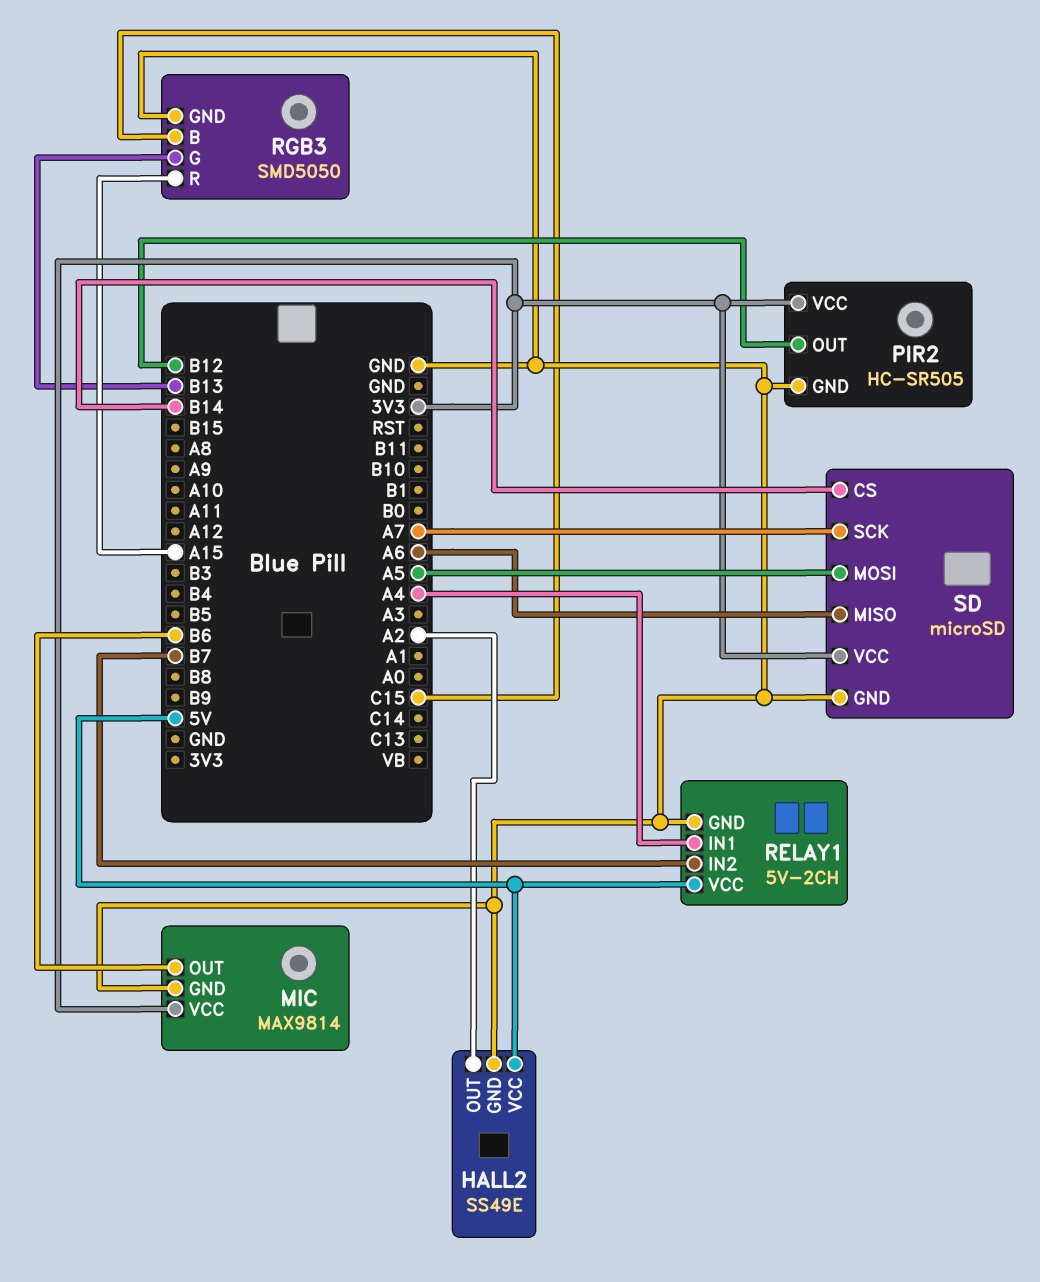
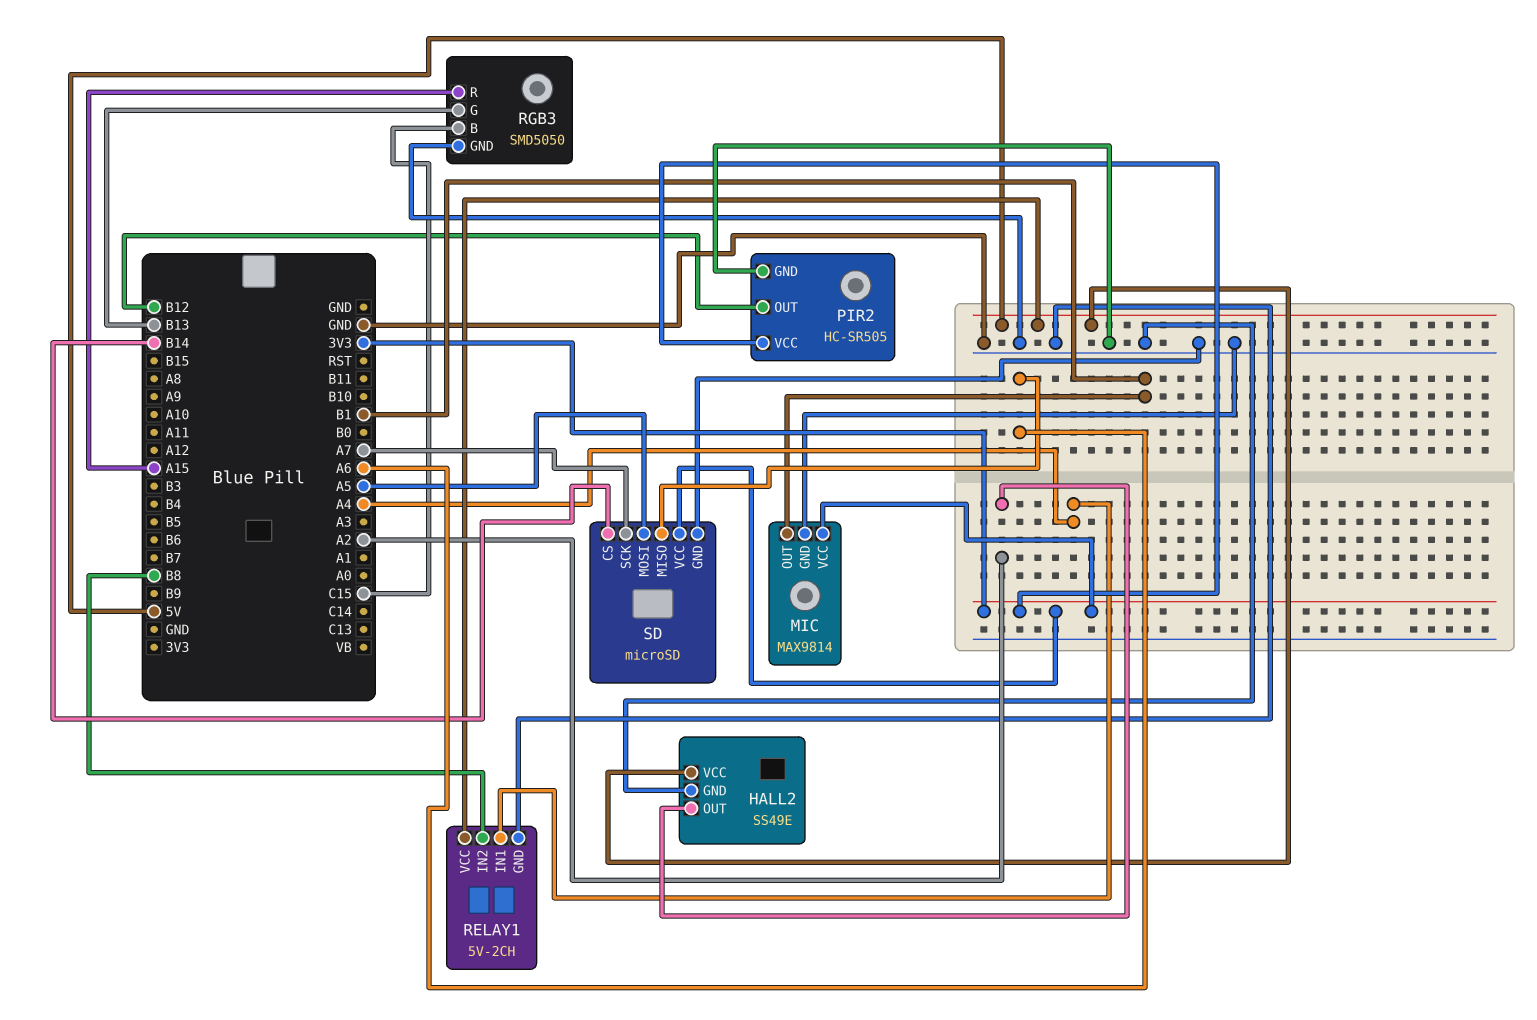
MIC pin OUT: B6 -> B1
RELAY1 pin IN2: B7 -> B8

